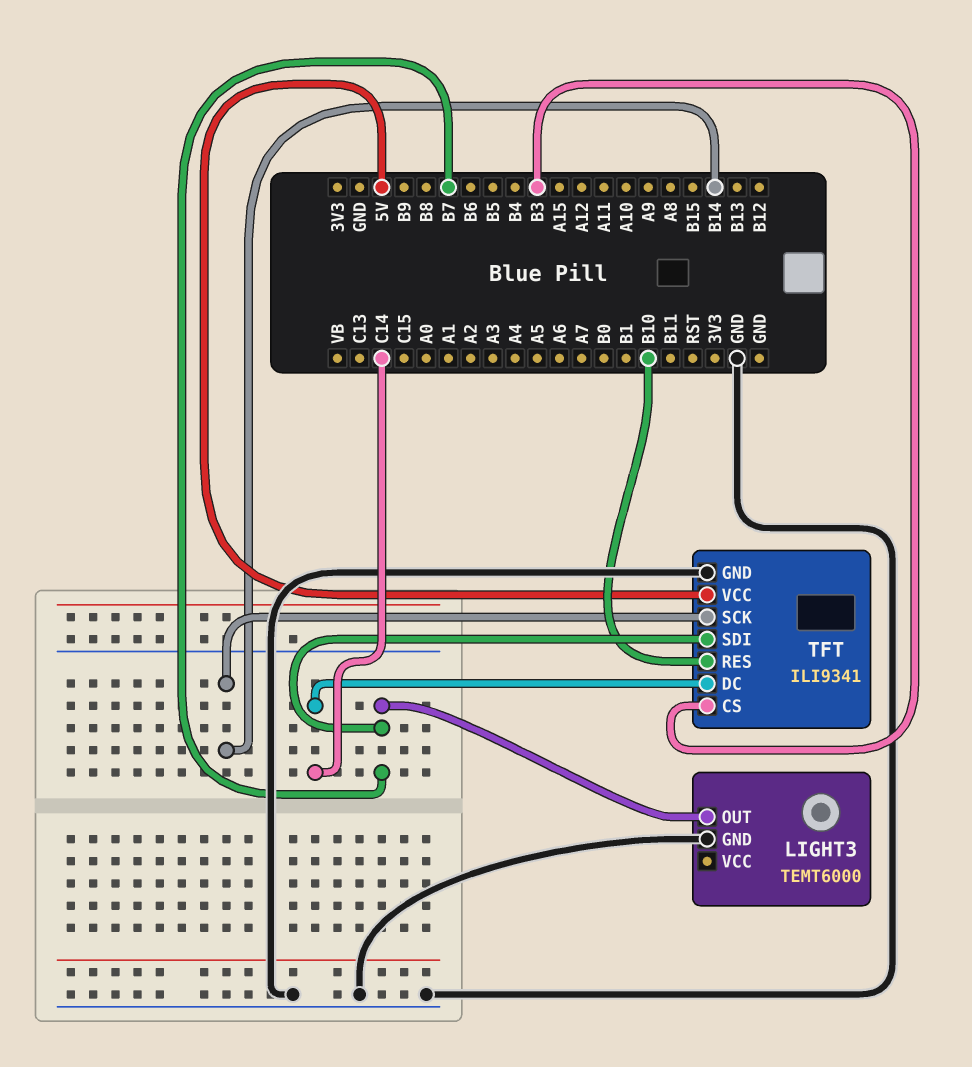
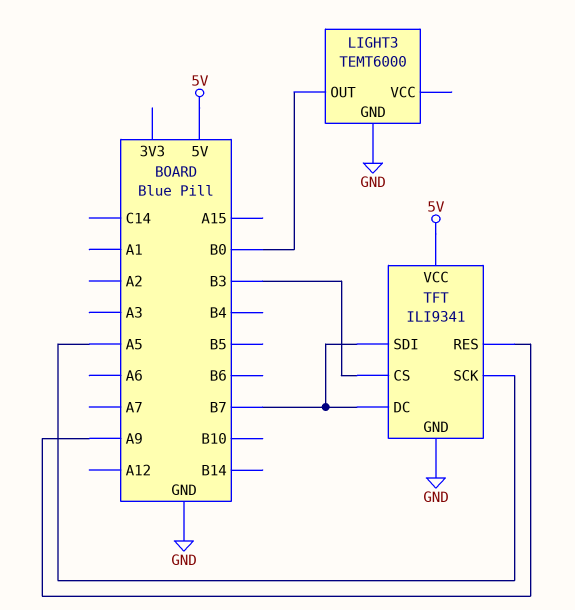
LIGHT3 pin OUT: B7 -> B0
TFT pin DC: C14 -> B7
TFT pin RES: B10 -> A9
TFT pin SCK: B14 -> A5

